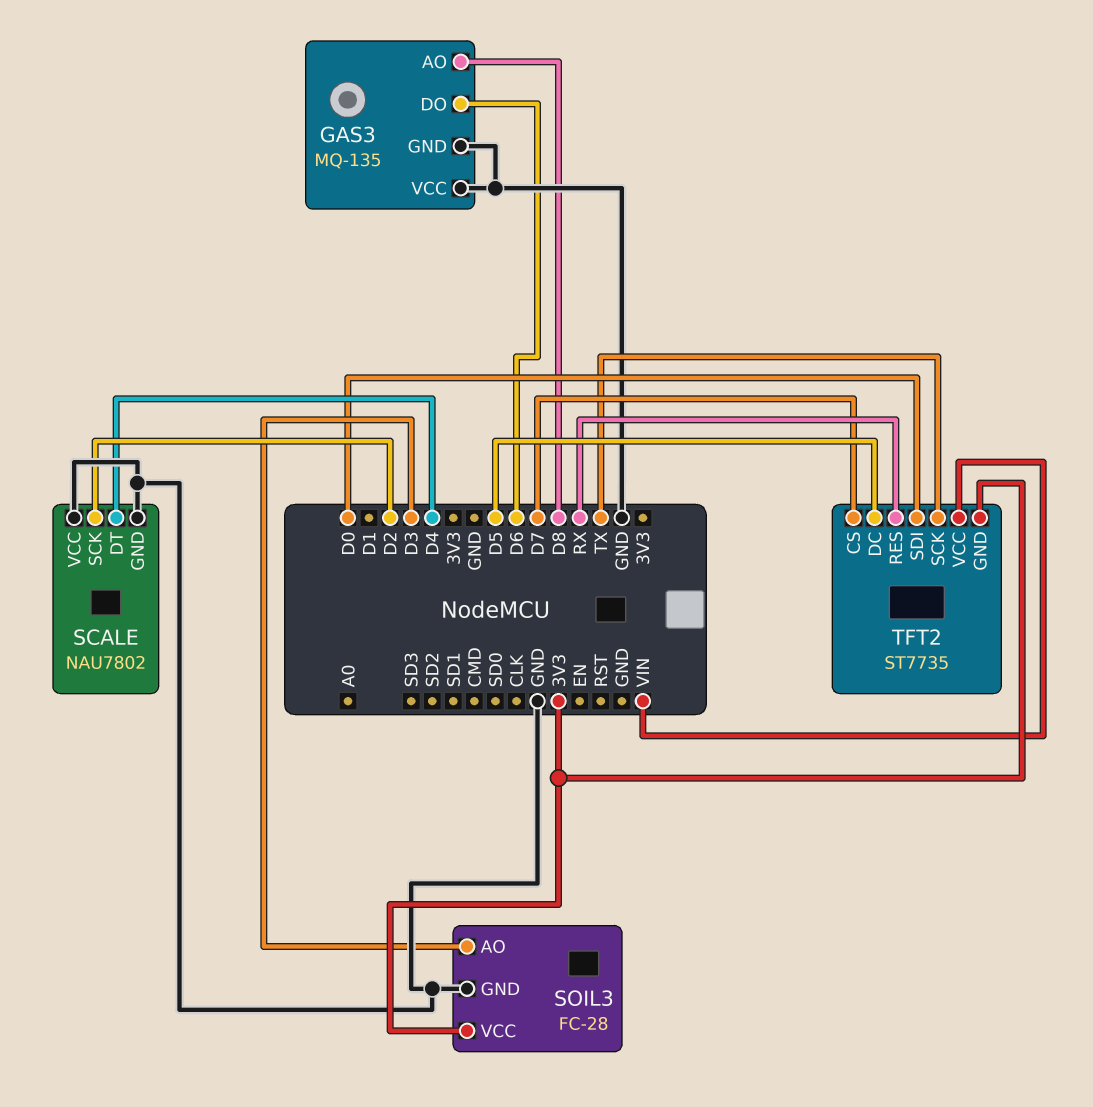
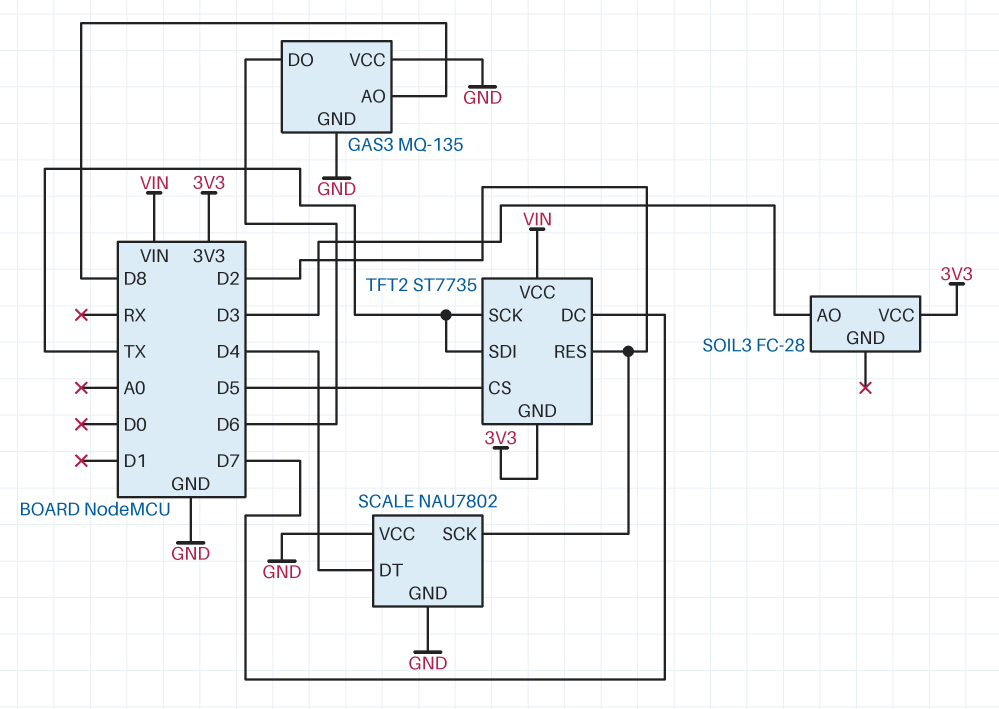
SOIL3 pin GND: GND -> none
TFT2 pin CS: D7 -> D5
TFT2 pin DC: D5 -> D7
TFT2 pin RES: RX -> D2
TFT2 pin SDI: D0 -> TX

